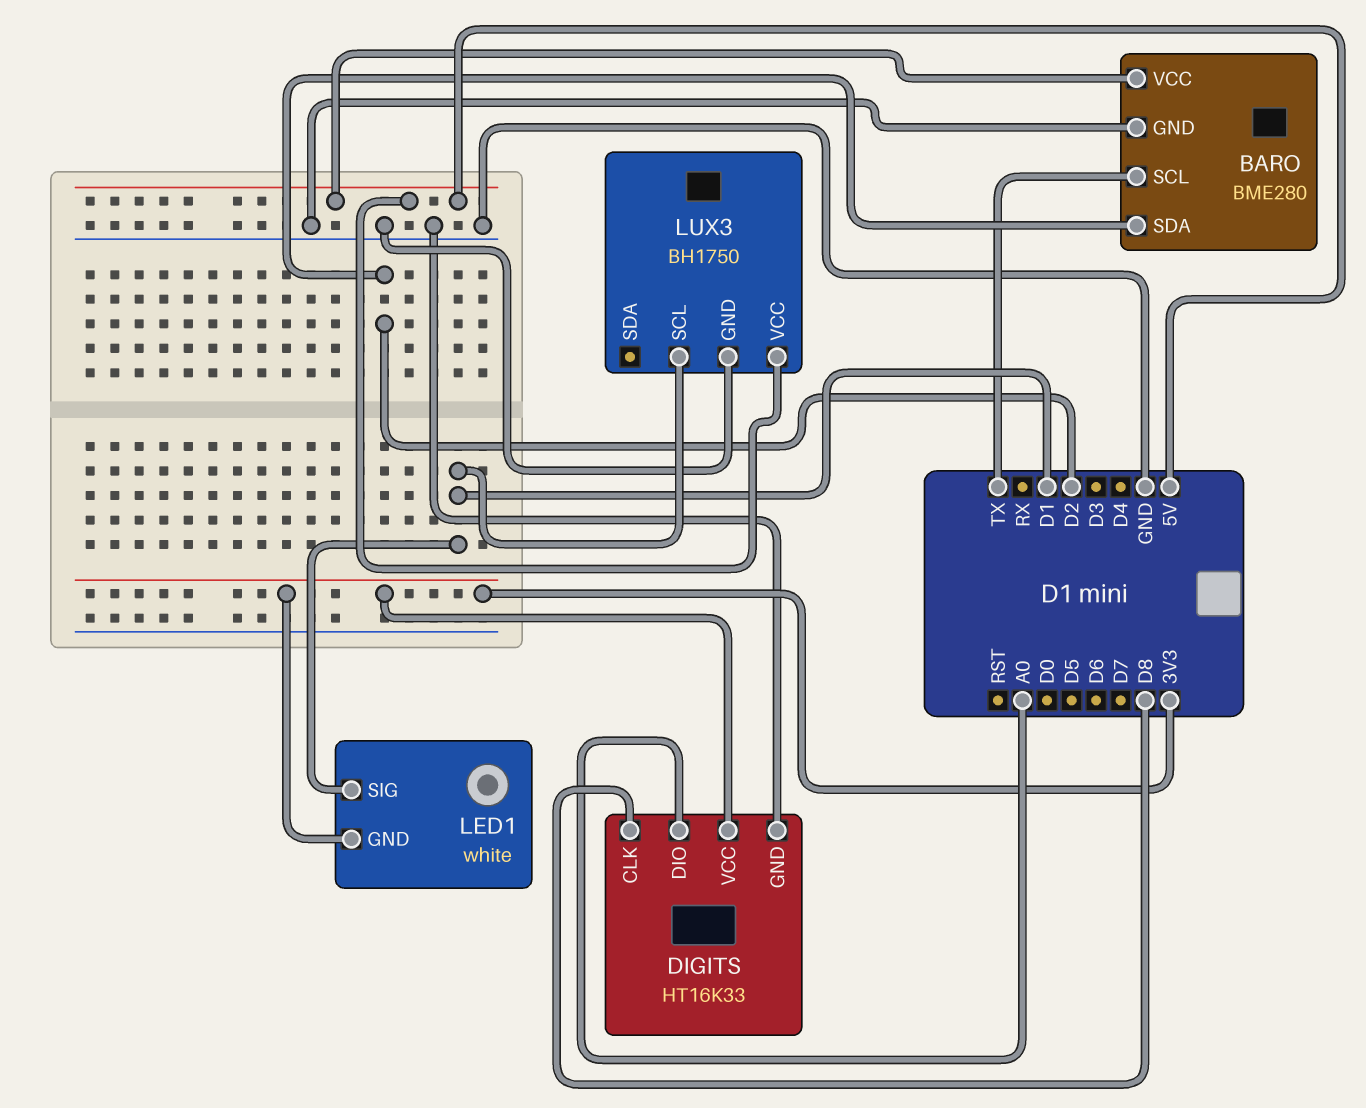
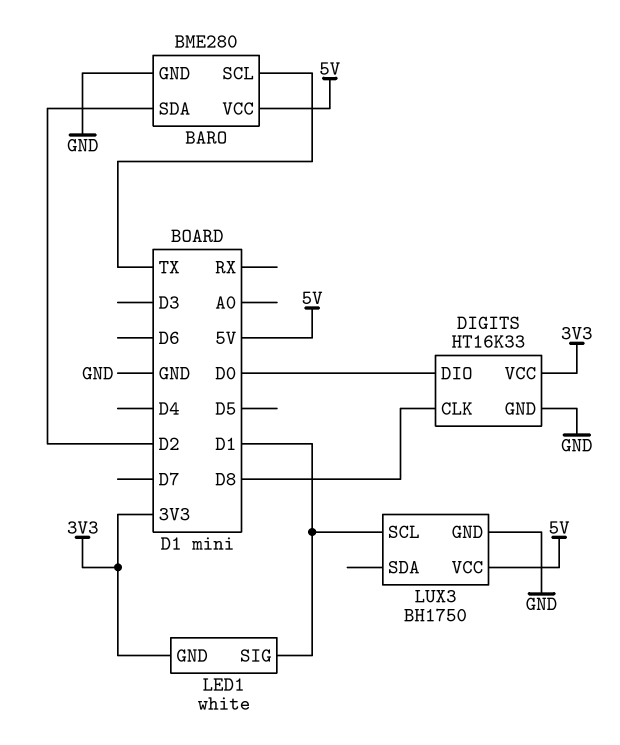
DIGITS pin DIO: A0 -> D0

